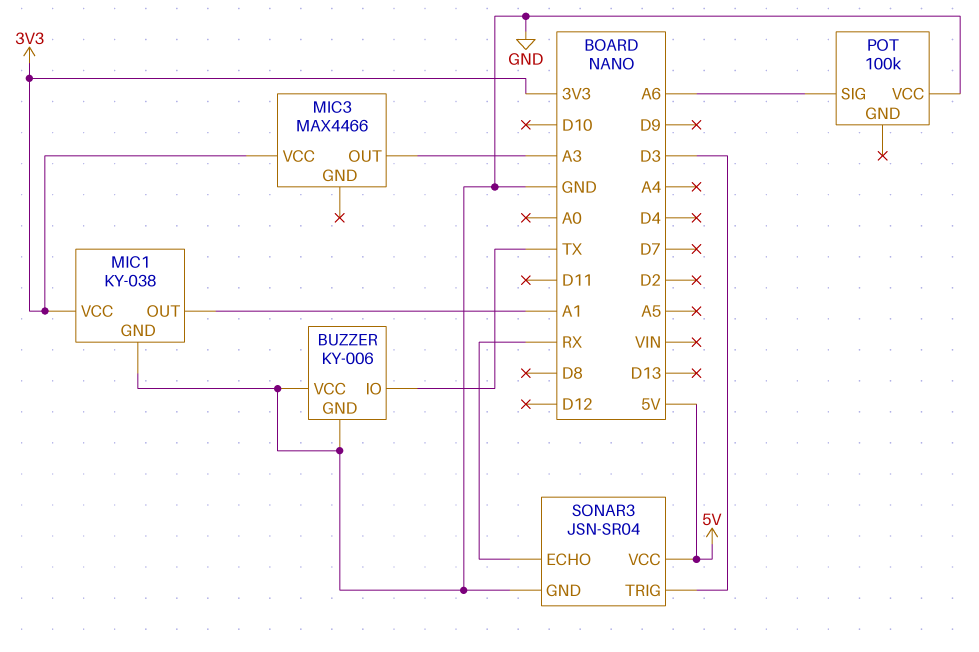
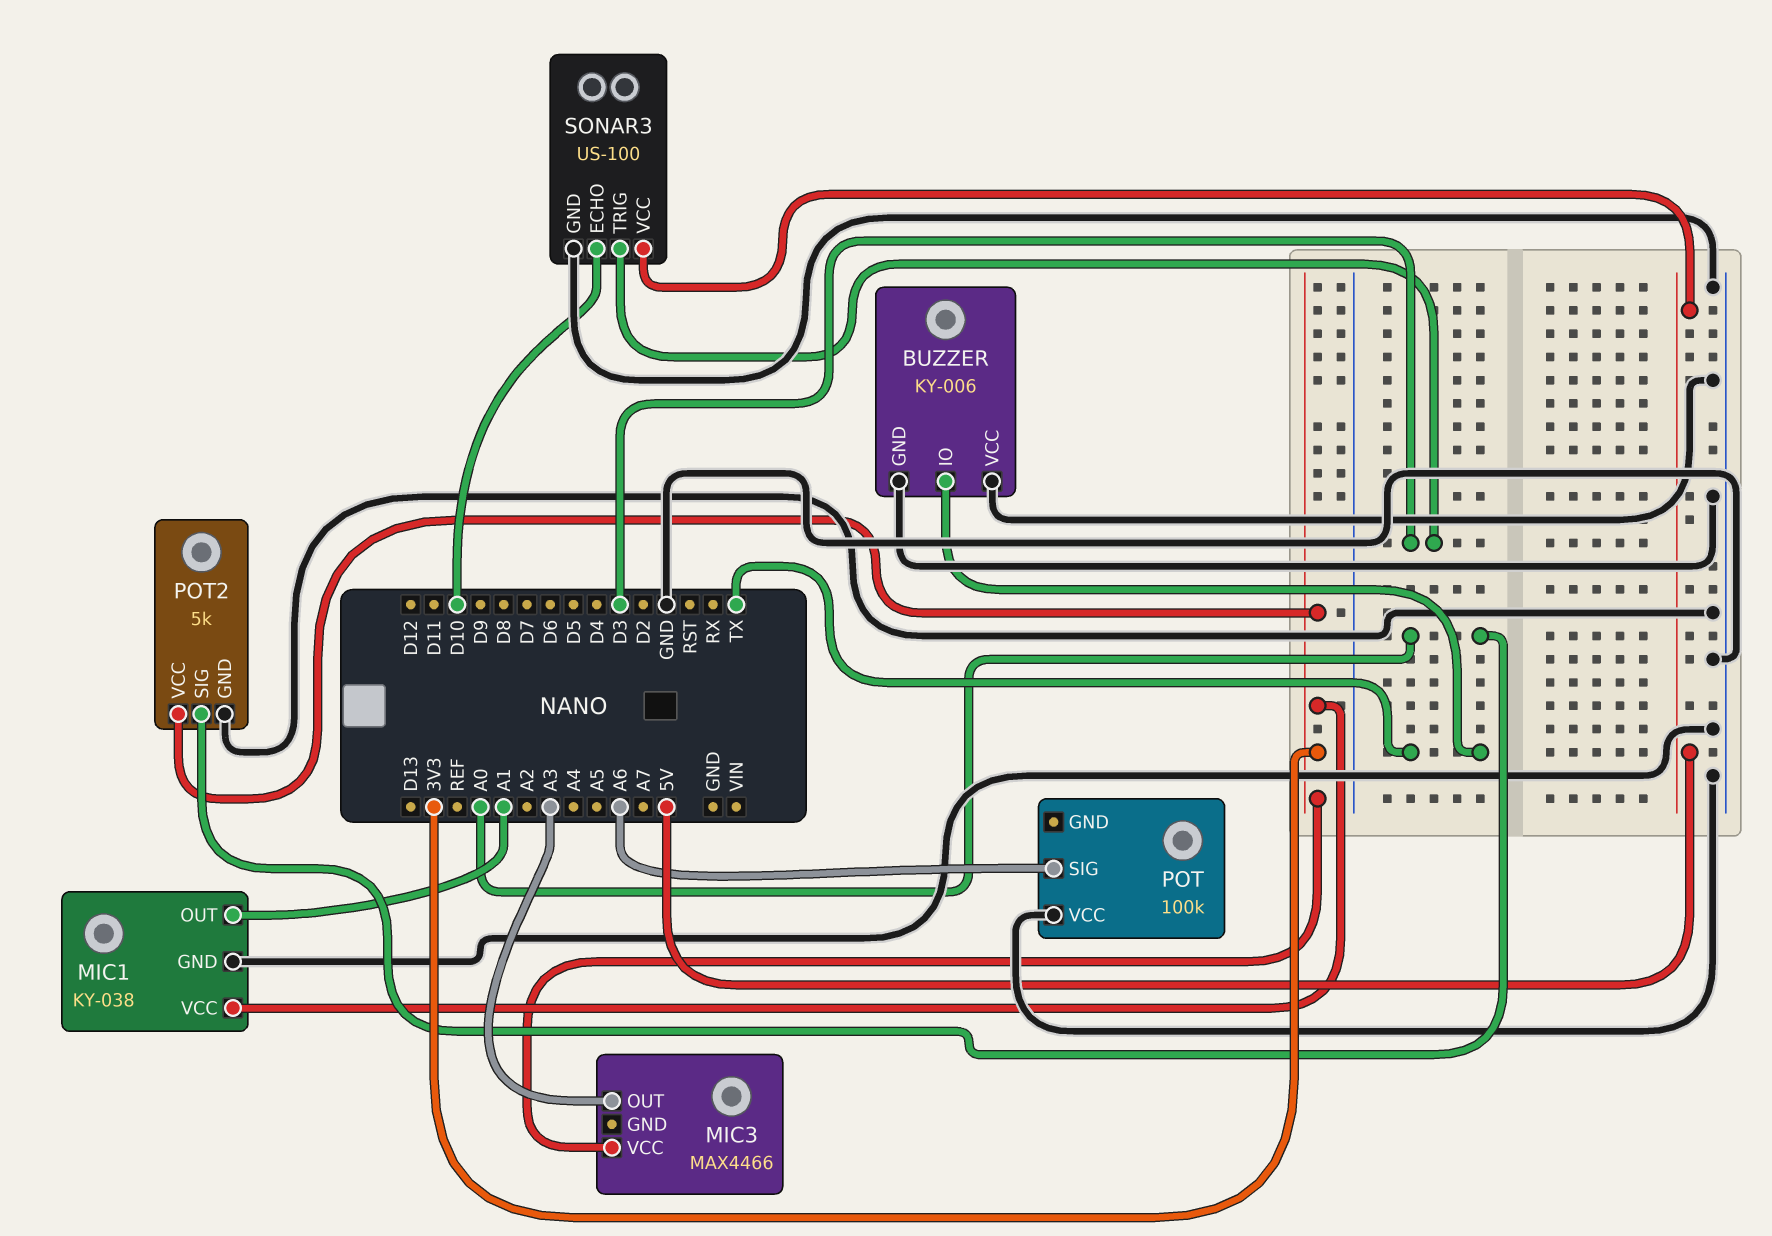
POT2: none -> 5k
POT2 pin GND: none -> GND
POT2 pin SIG: none -> A0
POT2 pin VCC: none -> 3V3
SONAR3: JSN-SR04 -> US-100
SONAR3 pin ECHO: RX -> D10

